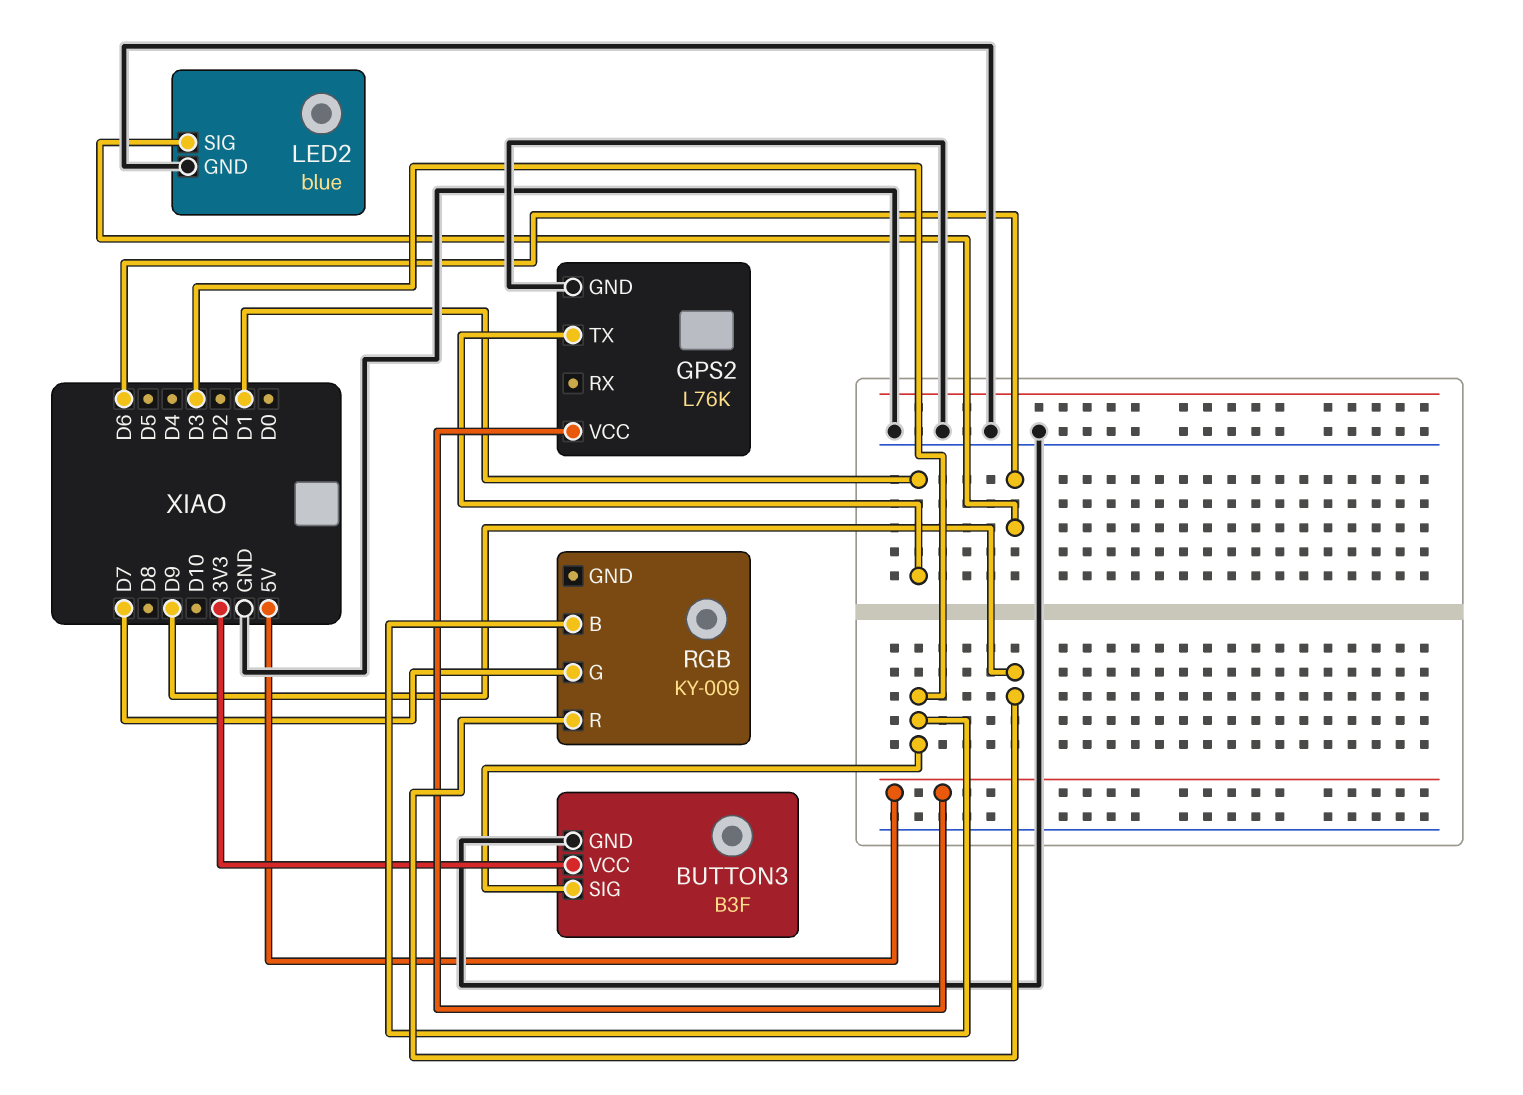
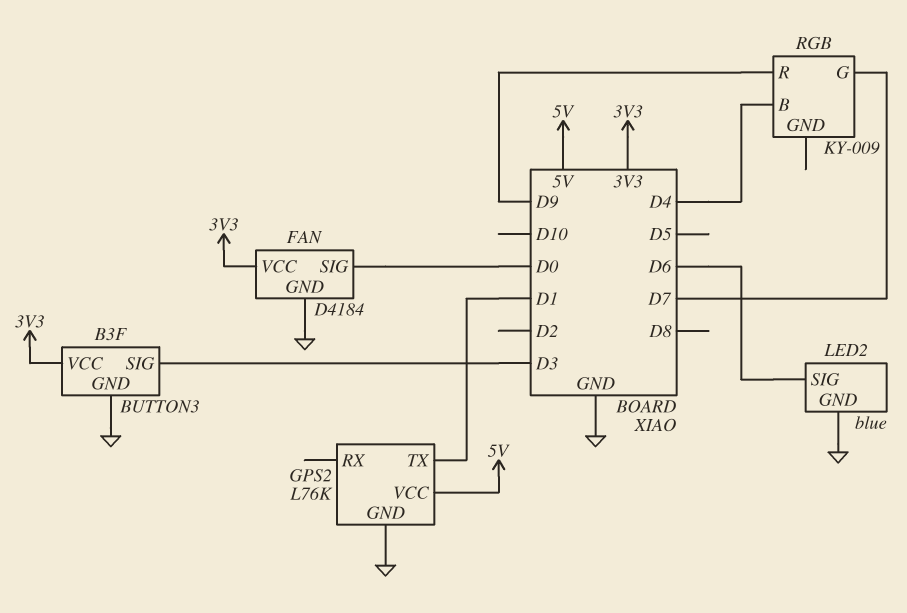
FAN: none -> D4184
FAN pin GND: none -> GND
FAN pin SIG: none -> D0
FAN pin VCC: none -> 3V3
RGB pin B: D3 -> D4

